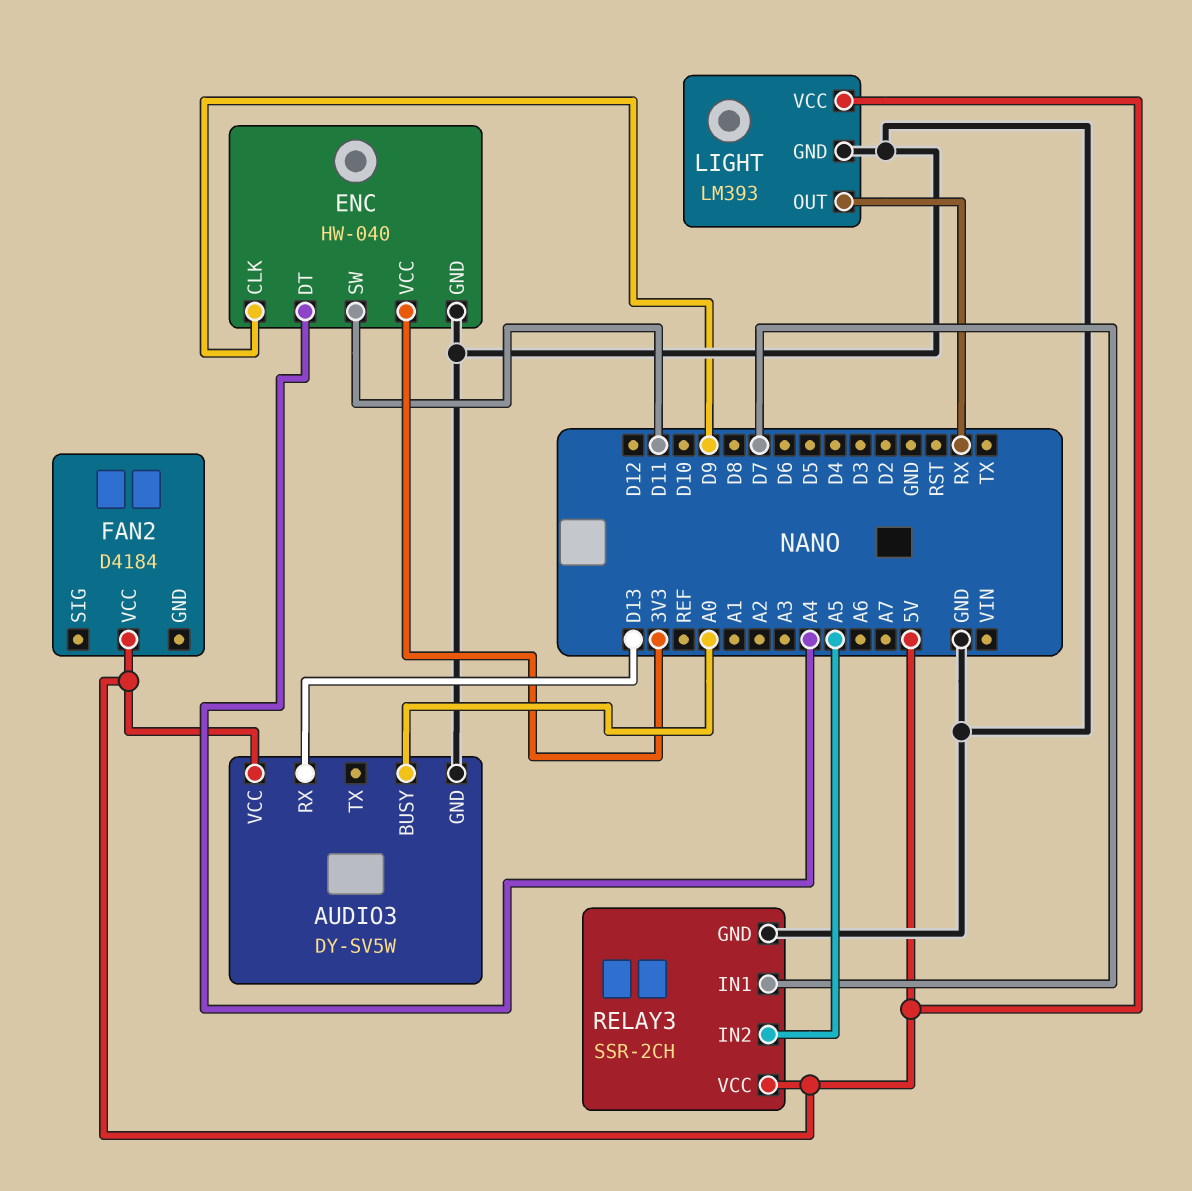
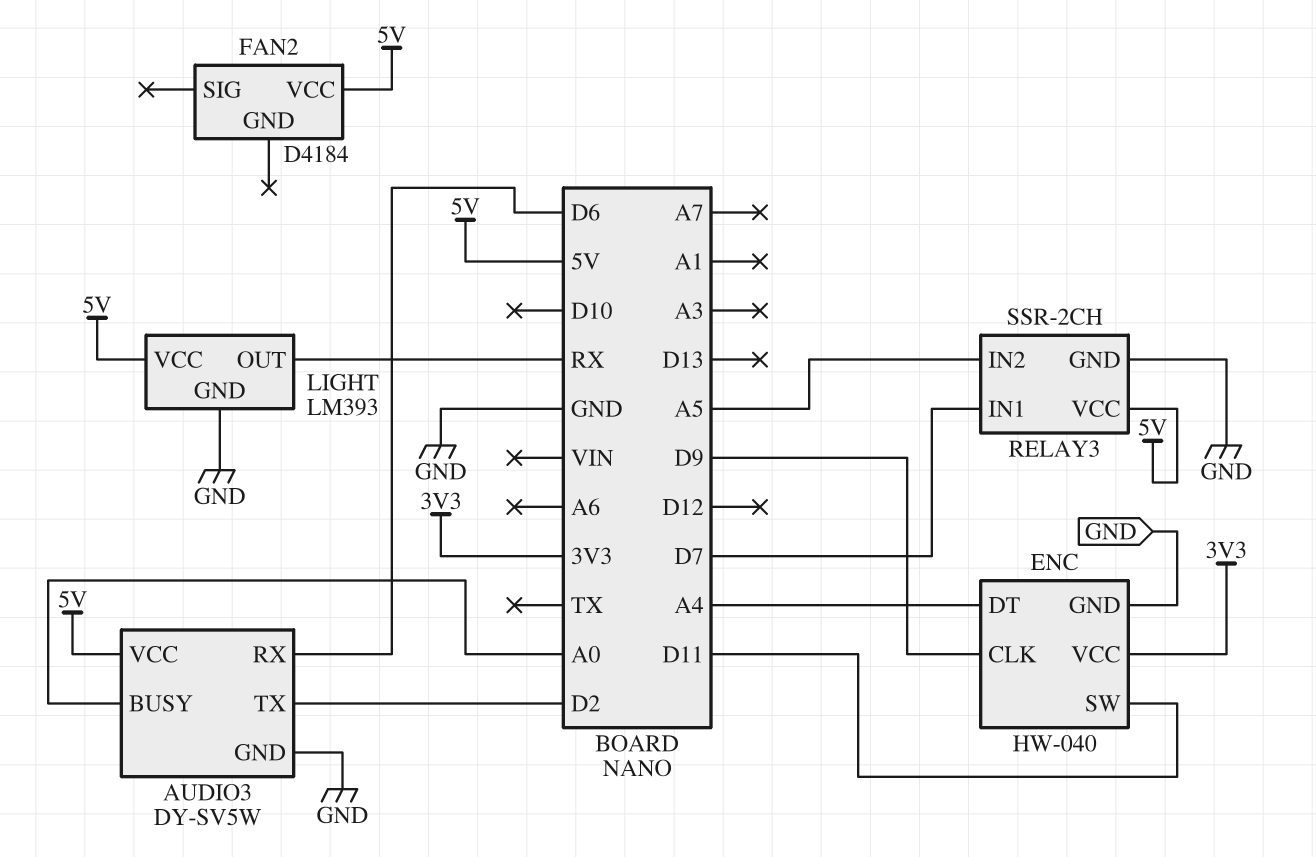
AUDIO3 pin RX: D13 -> D6
AUDIO3 pin TX: none -> D2

